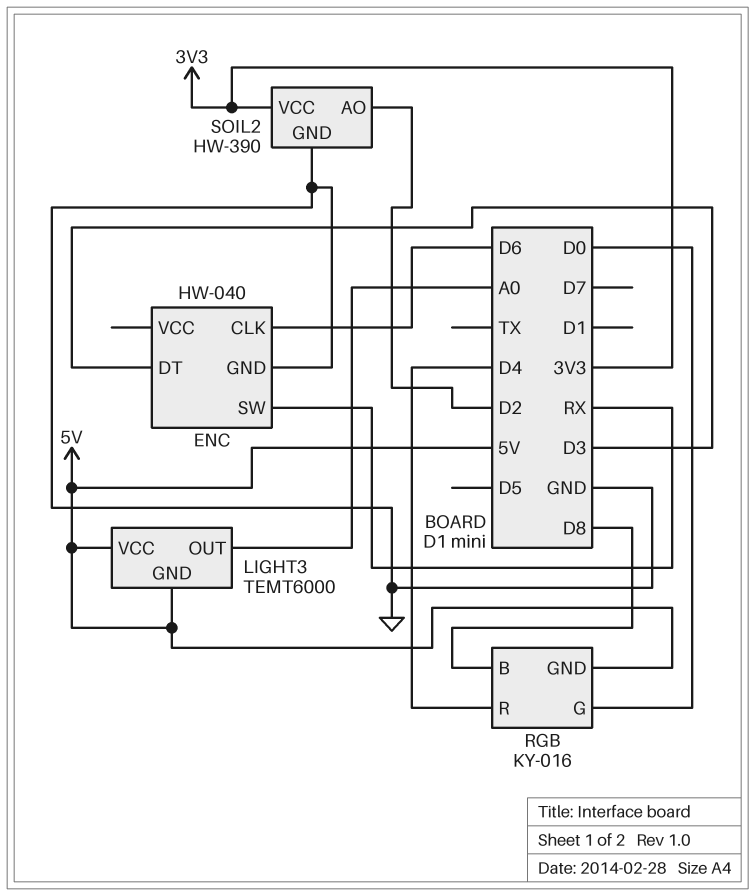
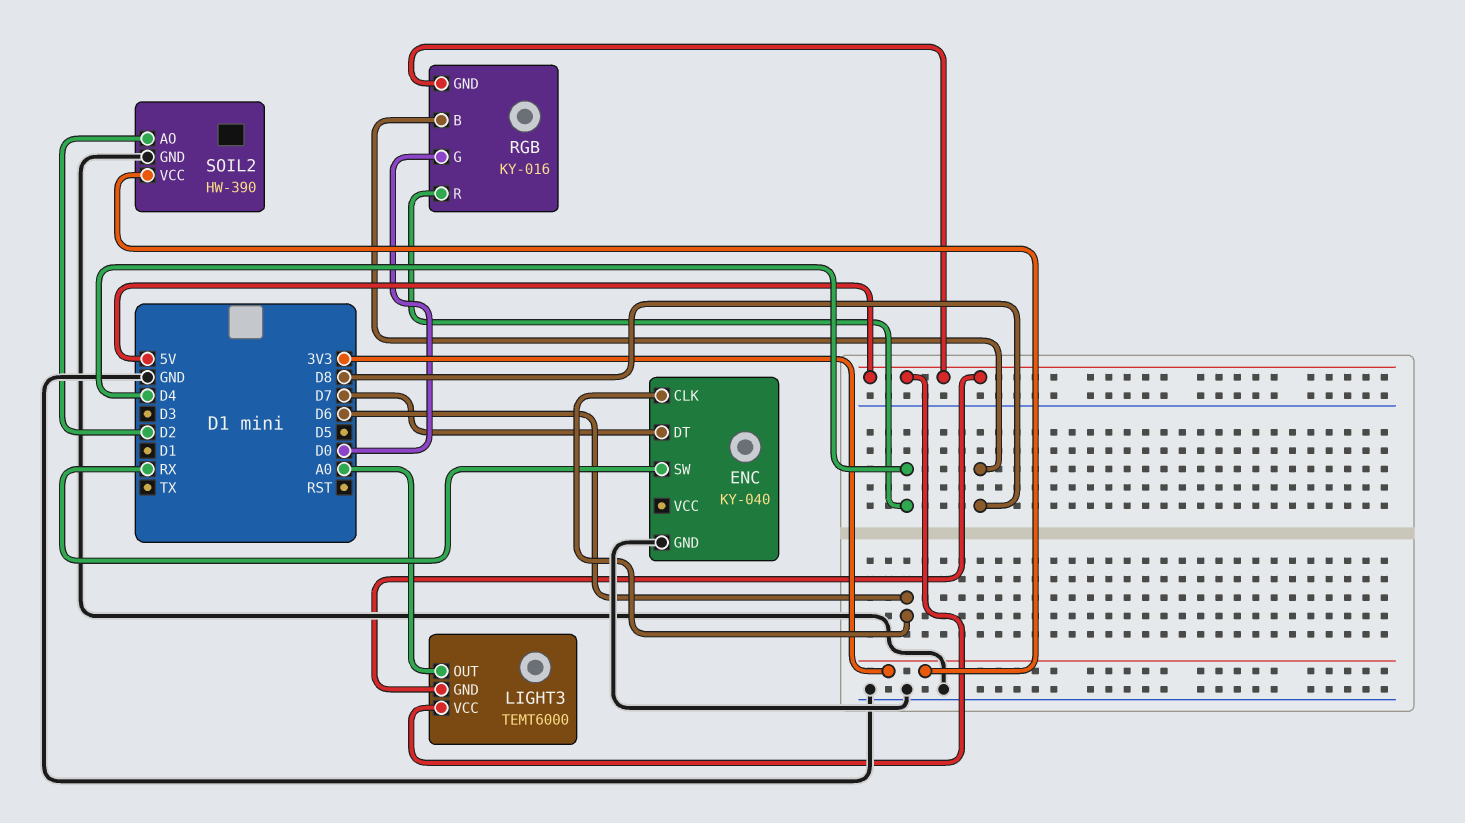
ENC: HW-040 -> KY-040
ENC pin DT: D3 -> D7

